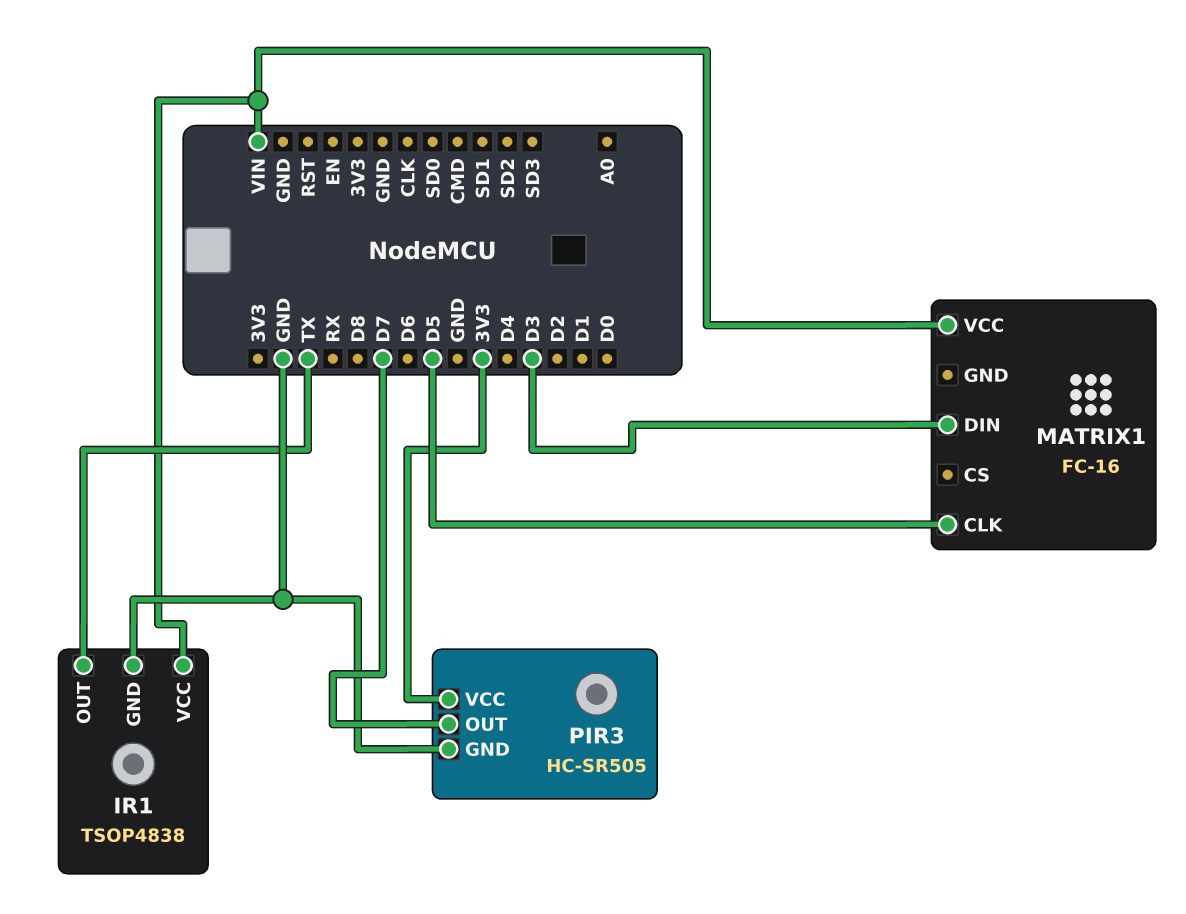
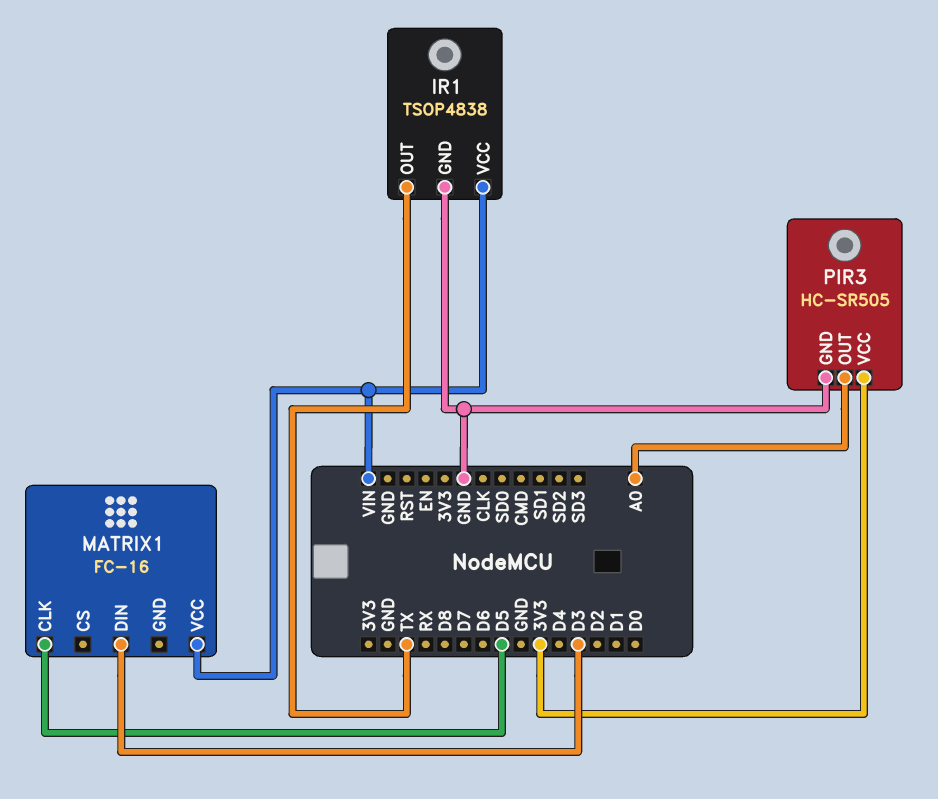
PIR3 pin OUT: D7 -> A0

